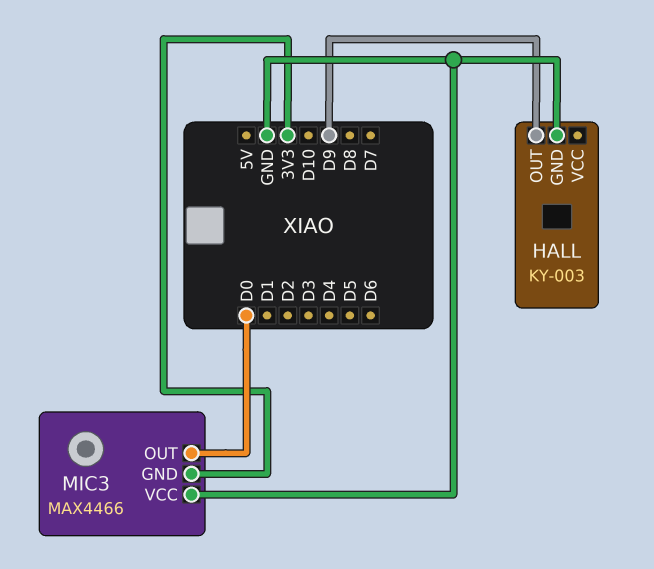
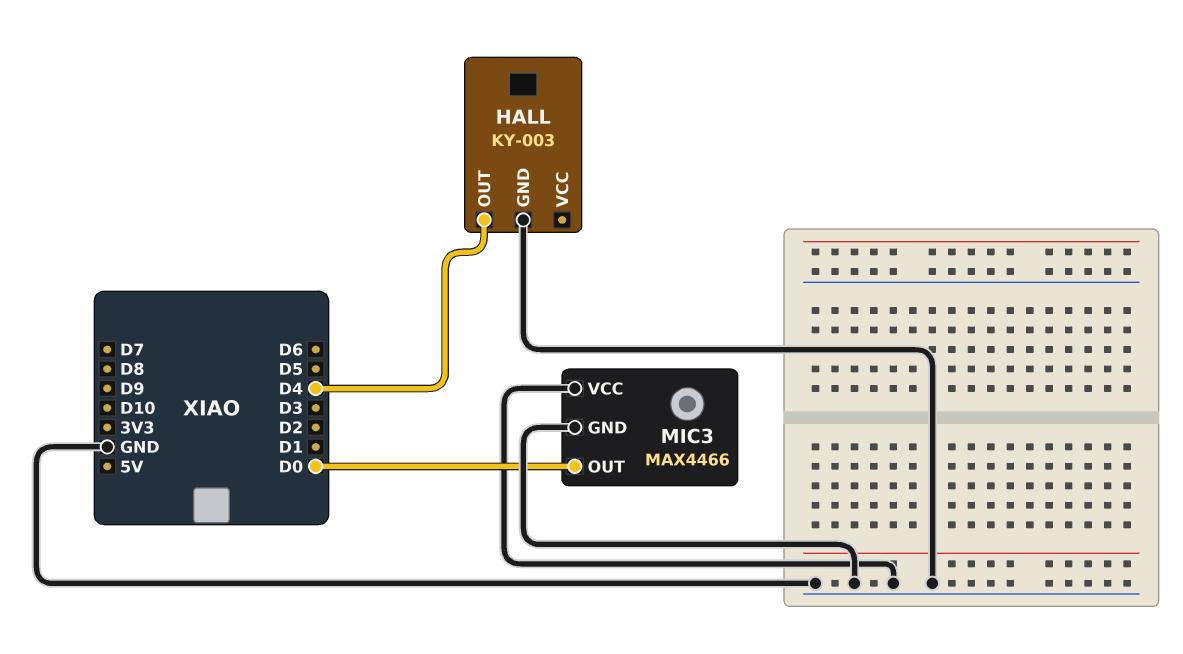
HALL pin OUT: D9 -> D4
MIC3 pin GND: 3V3 -> GND

